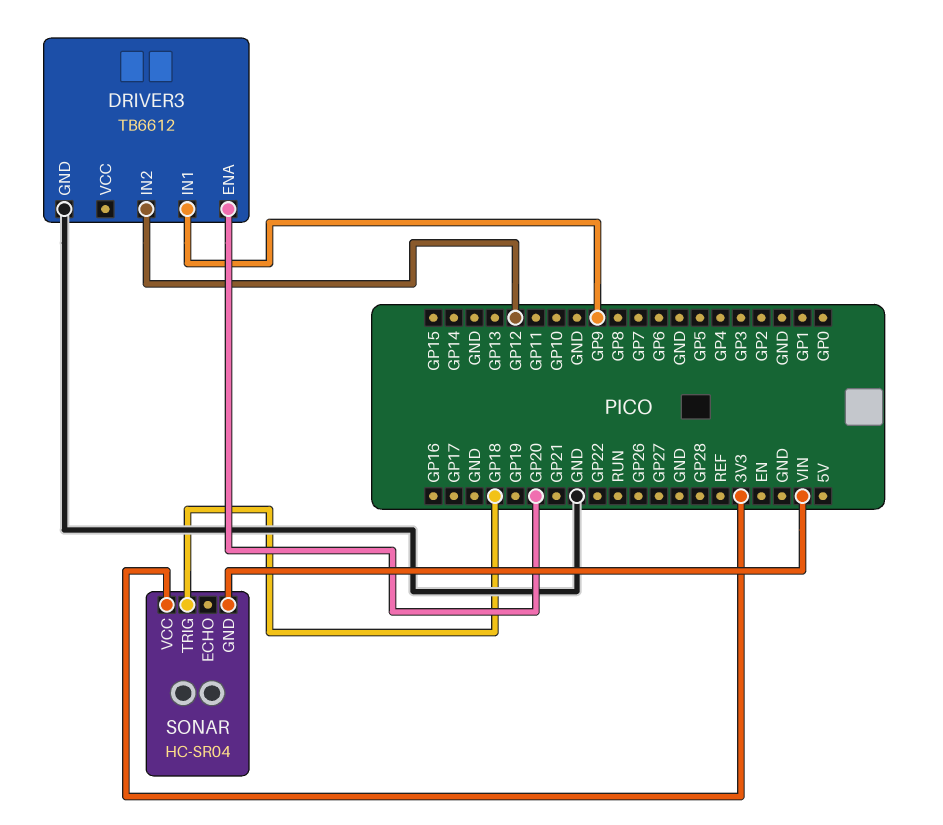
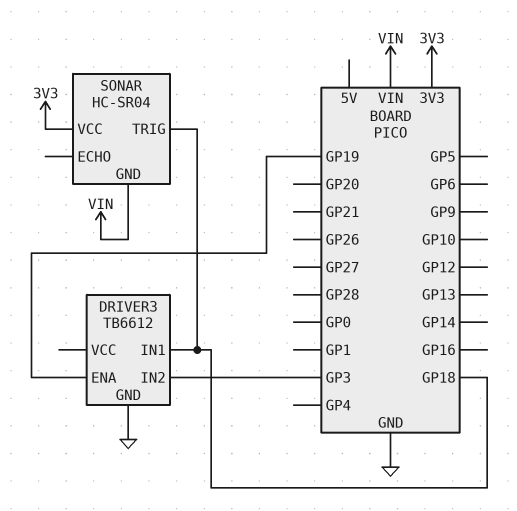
DRIVER3 pin ENA: GP20 -> GP19
DRIVER3 pin IN1: GP9 -> GP18
DRIVER3 pin IN2: GP12 -> GP3

